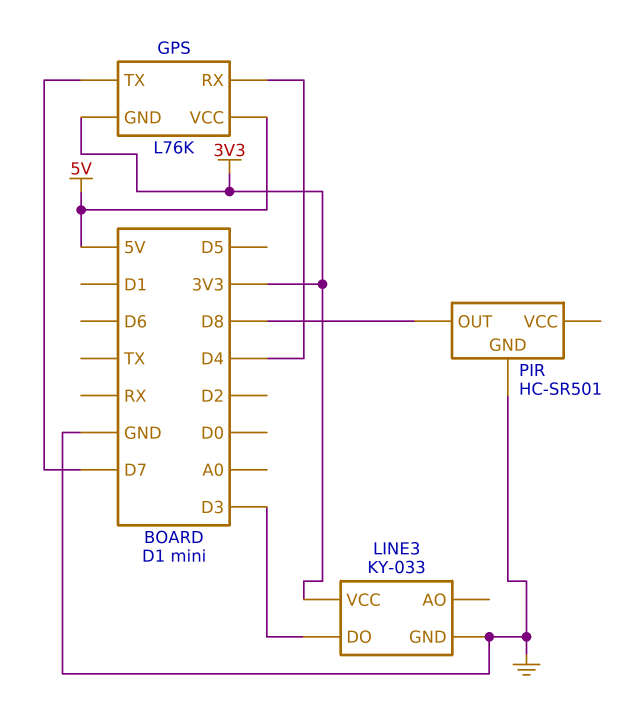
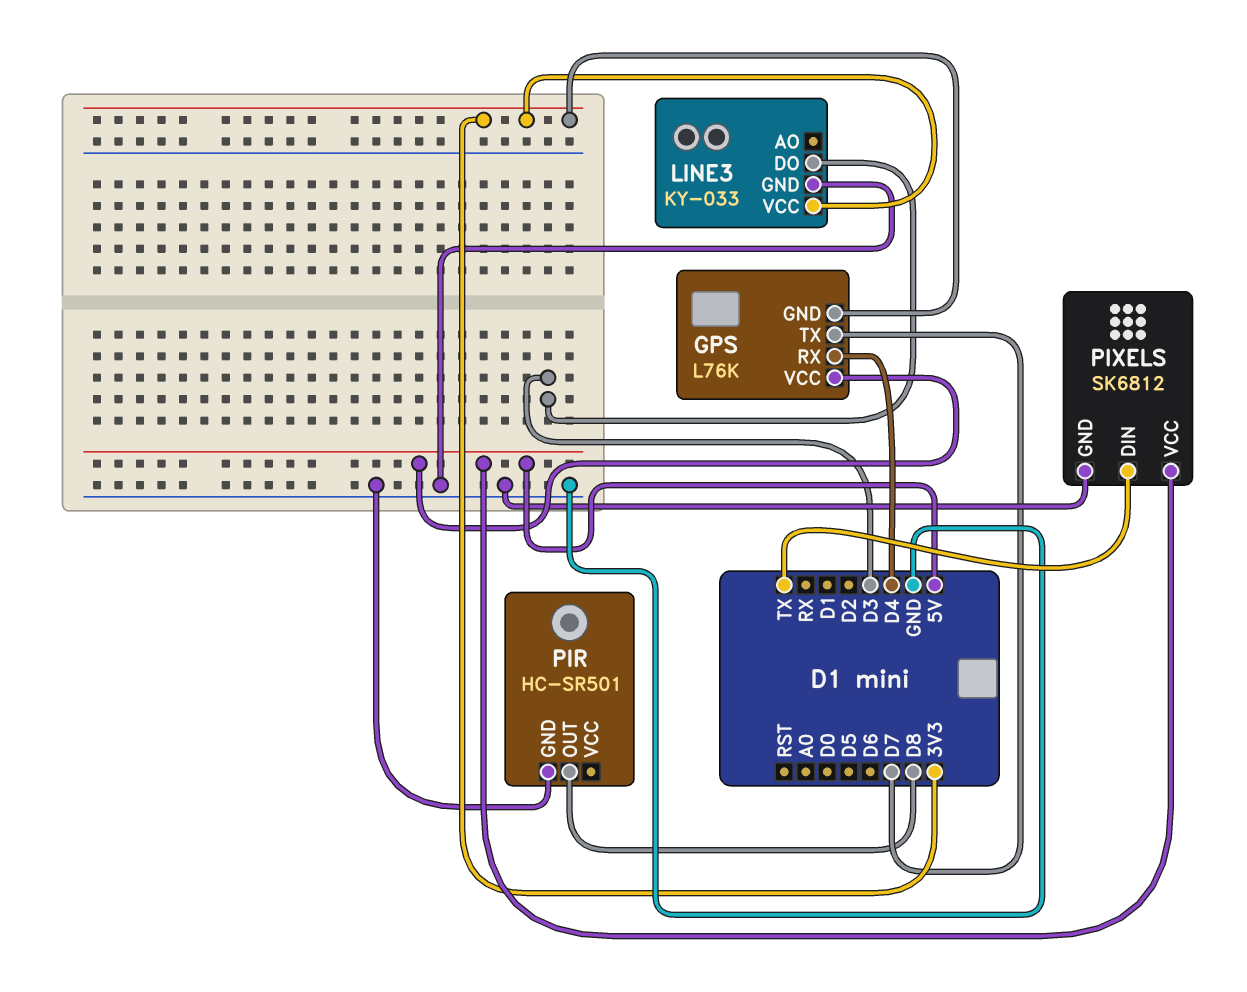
PIXELS: none -> SK6812
PIXELS pin DIN: none -> TX
PIXELS pin GND: none -> GND
PIXELS pin VCC: none -> 5V

